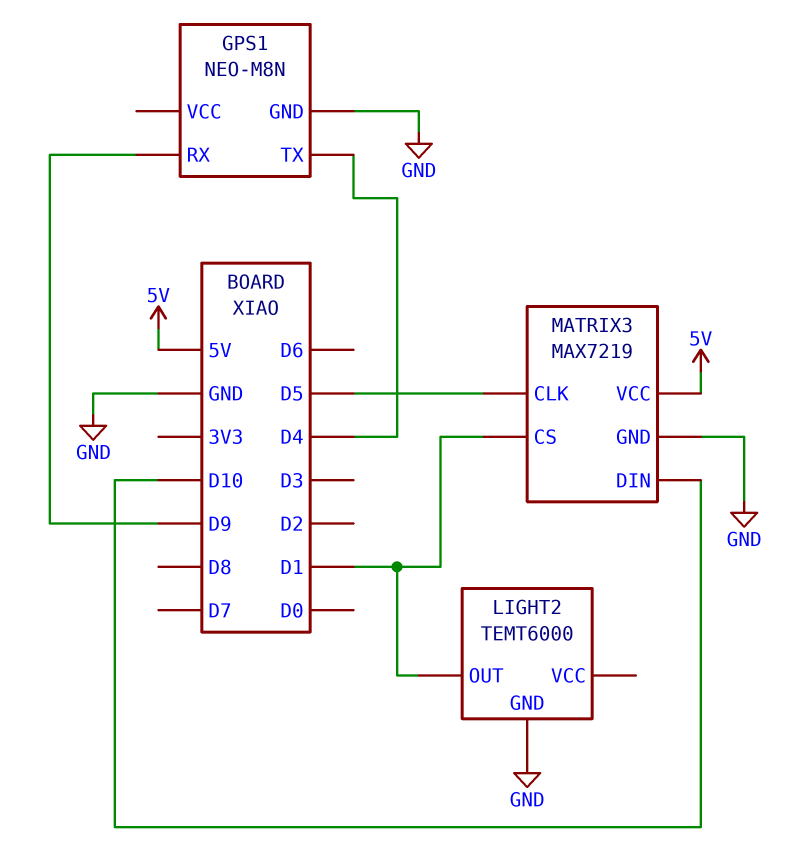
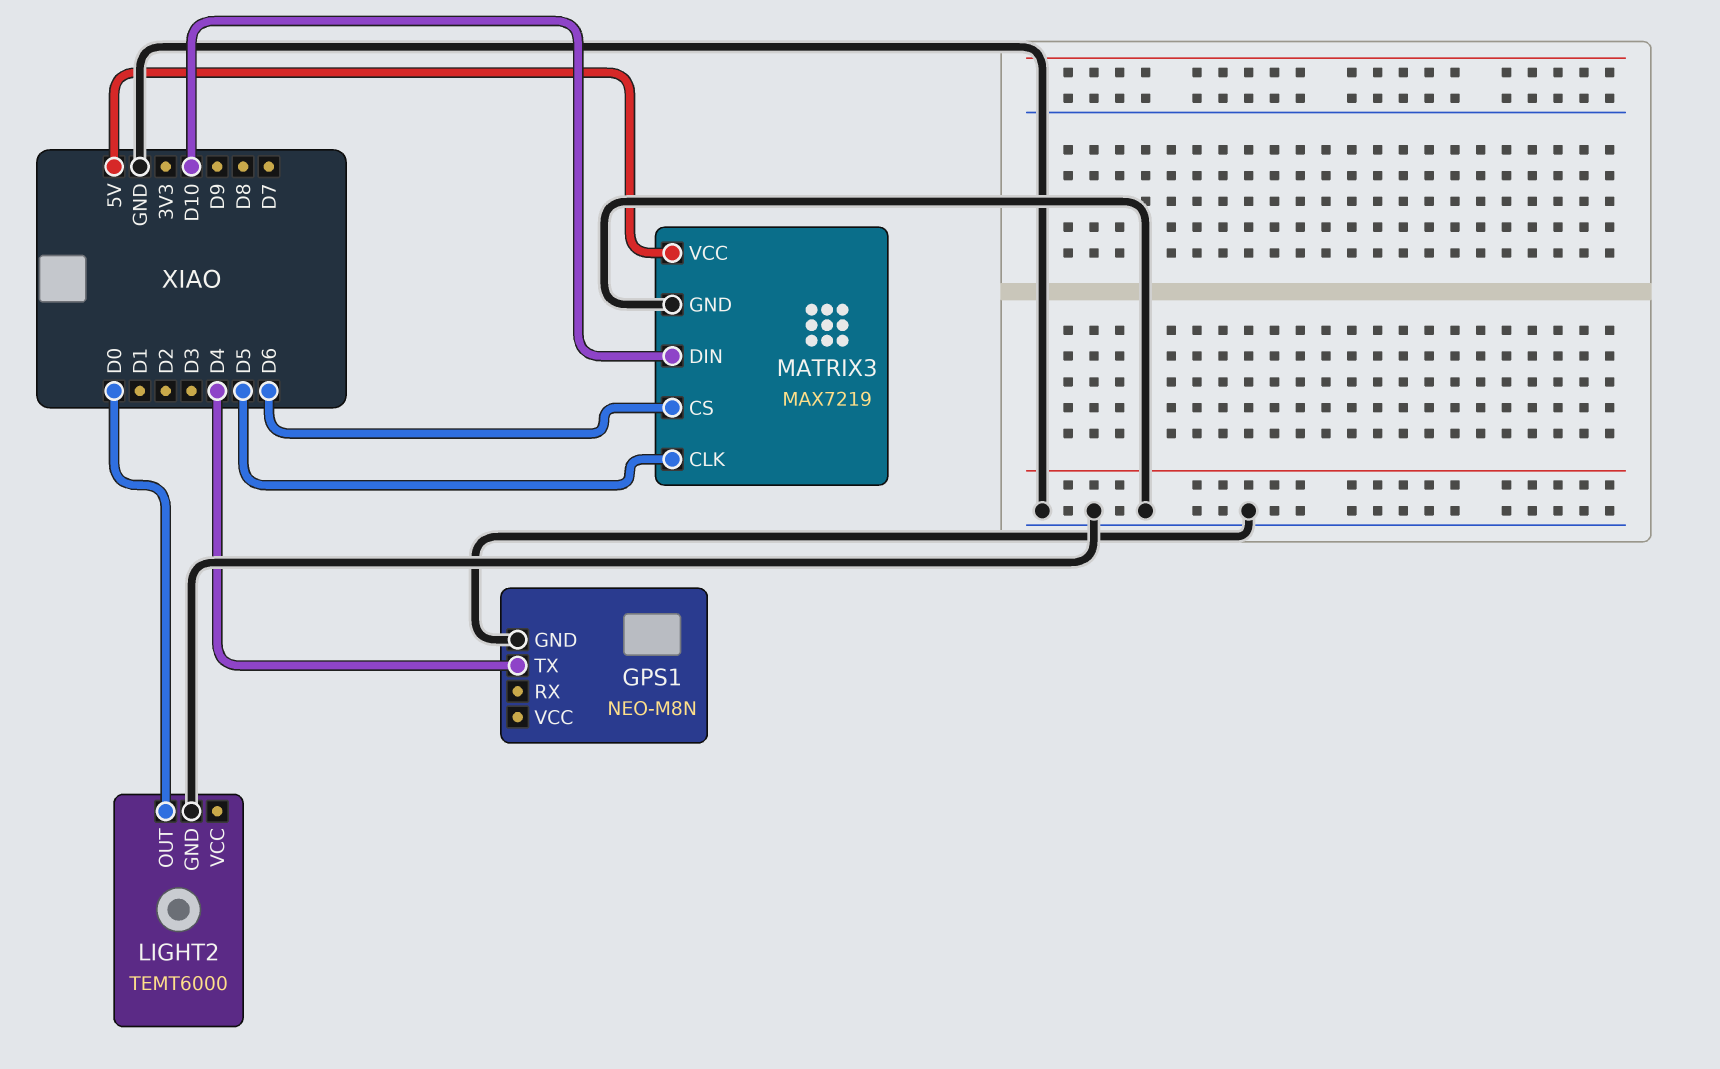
GPS1 pin RX: D9 -> none
LIGHT2 pin OUT: D1 -> D0
MATRIX3 pin CS: D1 -> D6

